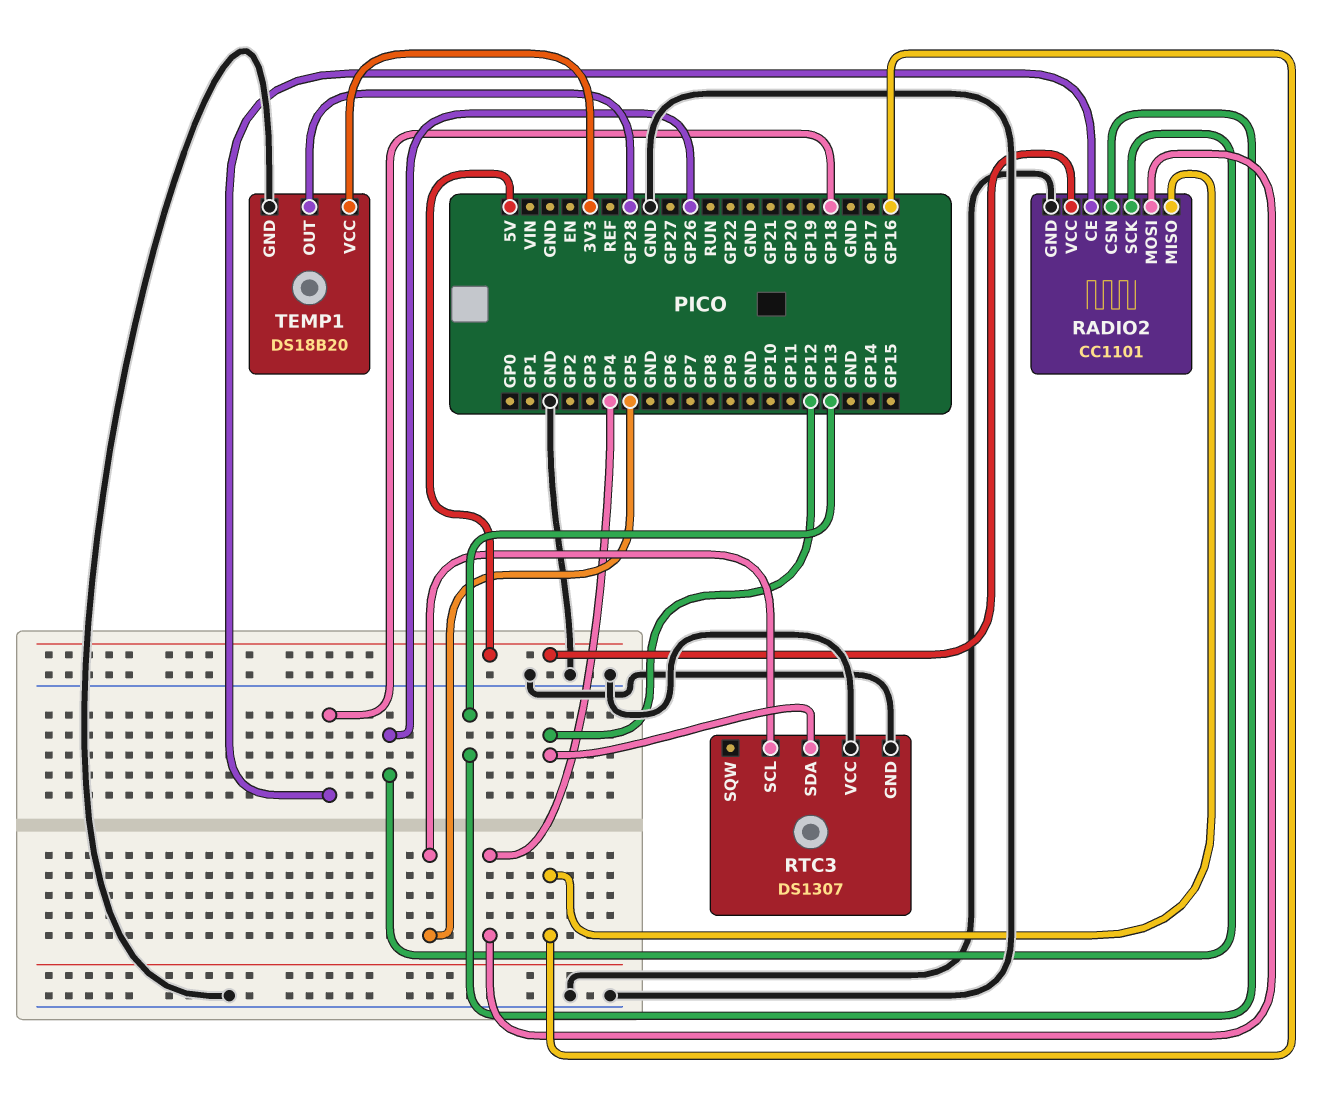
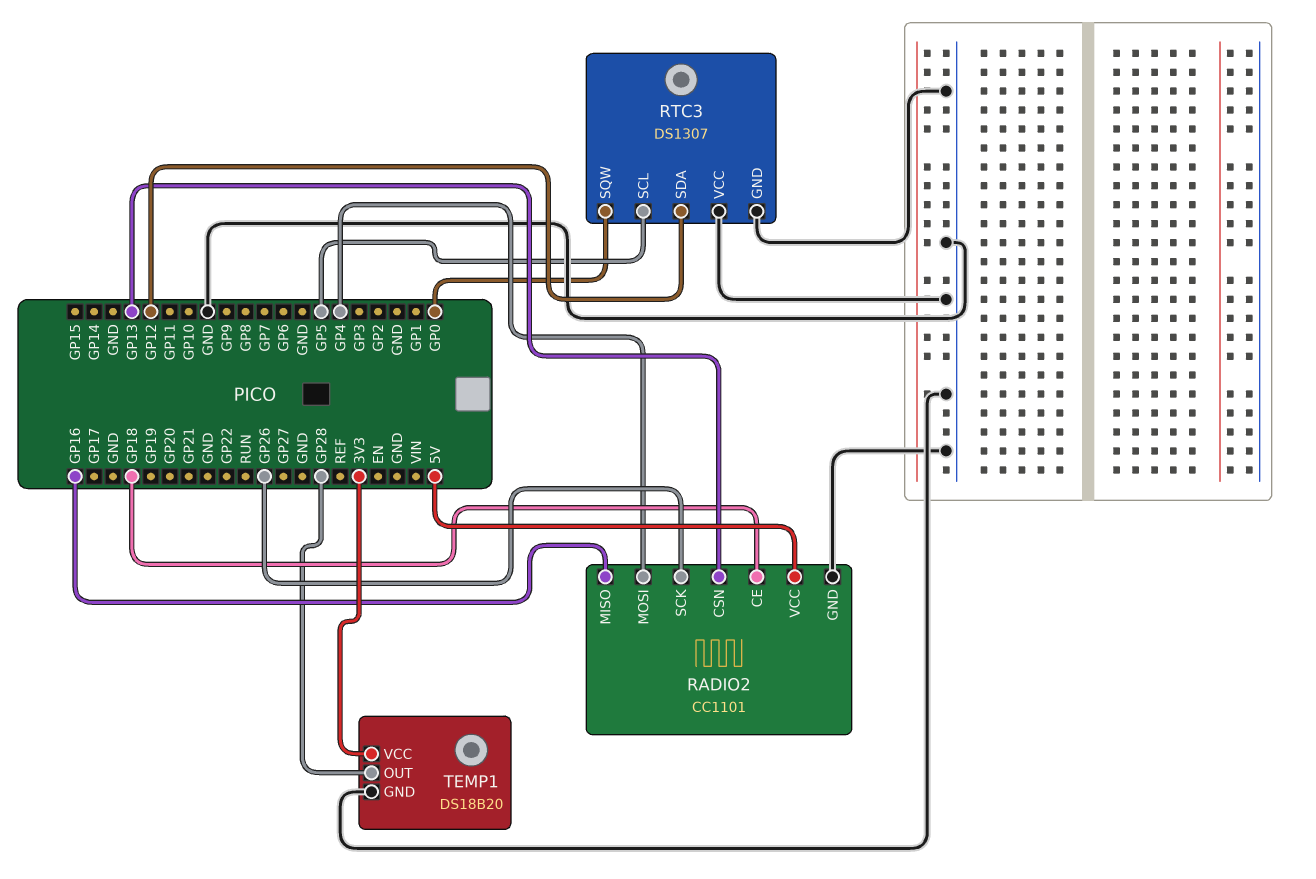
RTC3 pin SQW: none -> GP0

